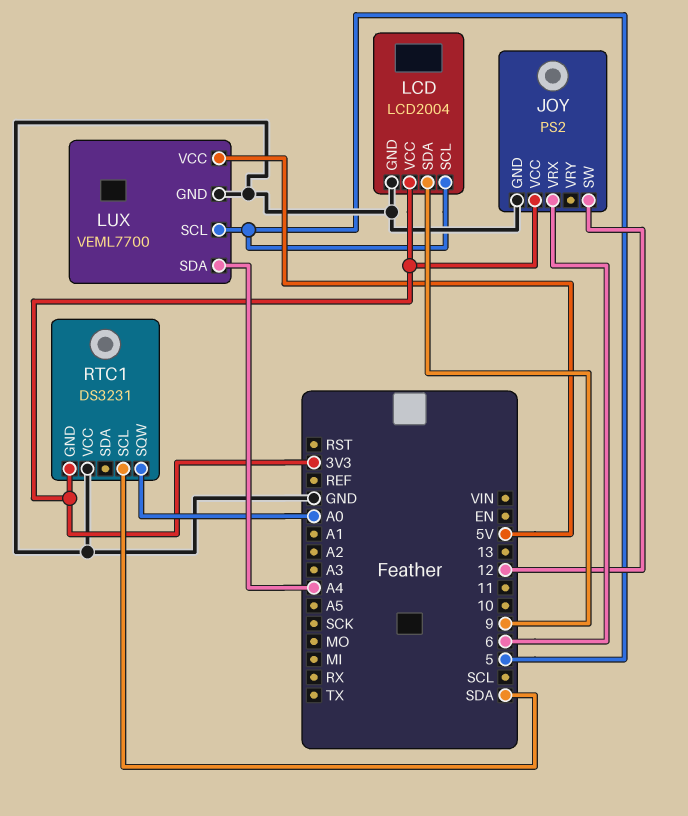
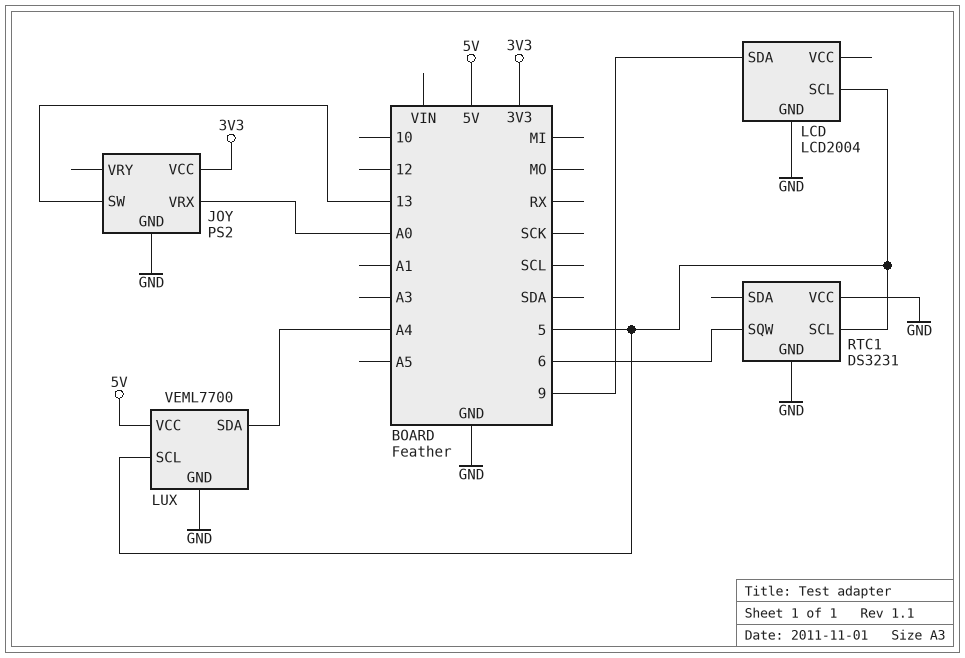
JOY pin SW: 12 -> 13
JOY pin VRX: 6 -> A0
LCD pin VCC: 3V3 -> none
RTC1 pin GND: 3V3 -> GND
RTC1 pin SCL: SDA -> 5
RTC1 pin SQW: A0 -> 6

